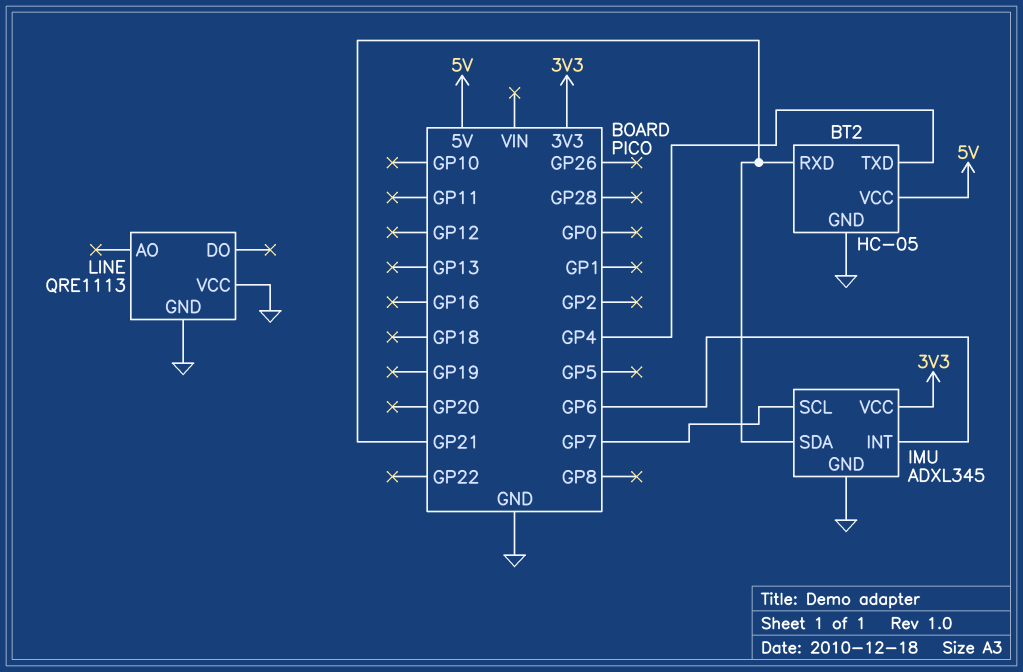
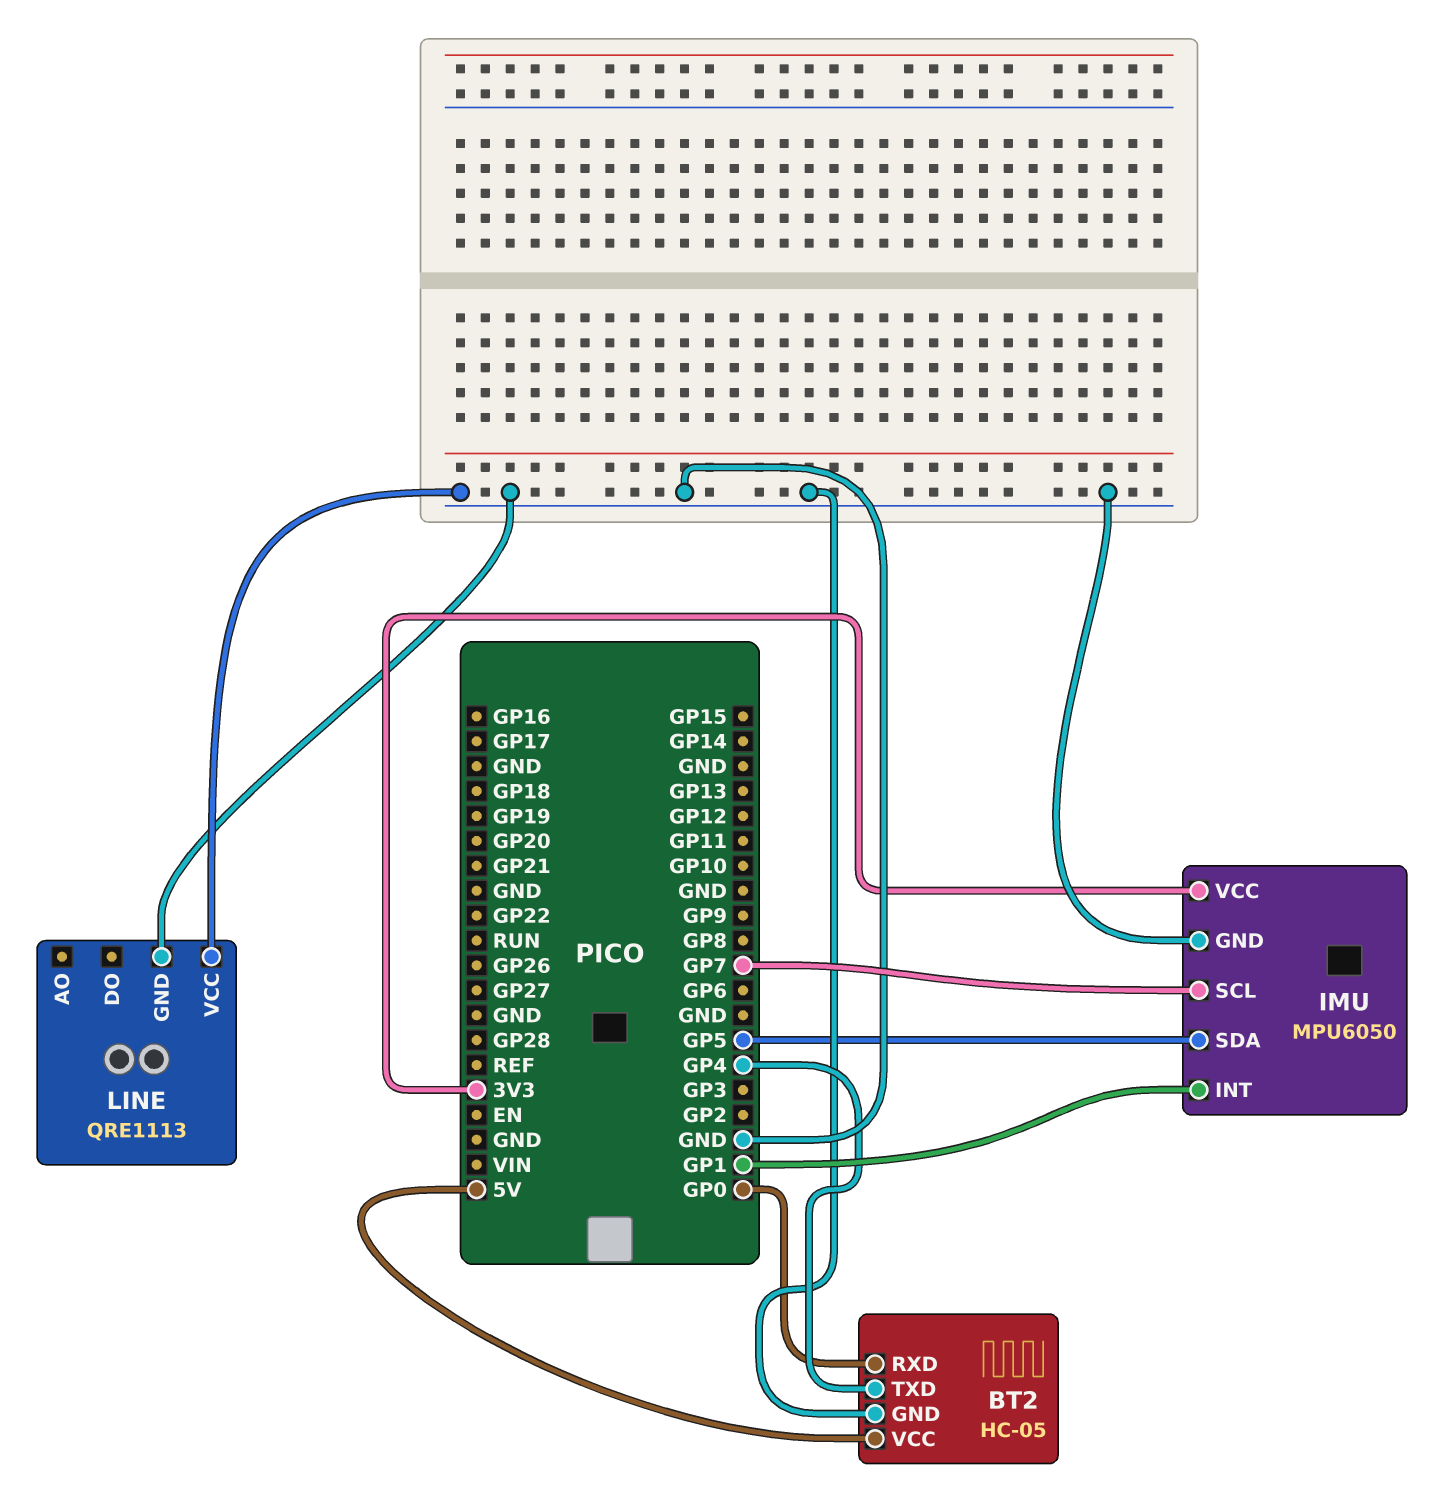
BT2 pin RXD: GP21 -> GP0
IMU: ADXL345 -> MPU6050
IMU pin INT: GP6 -> GP1
IMU pin SDA: GP21 -> GP5

